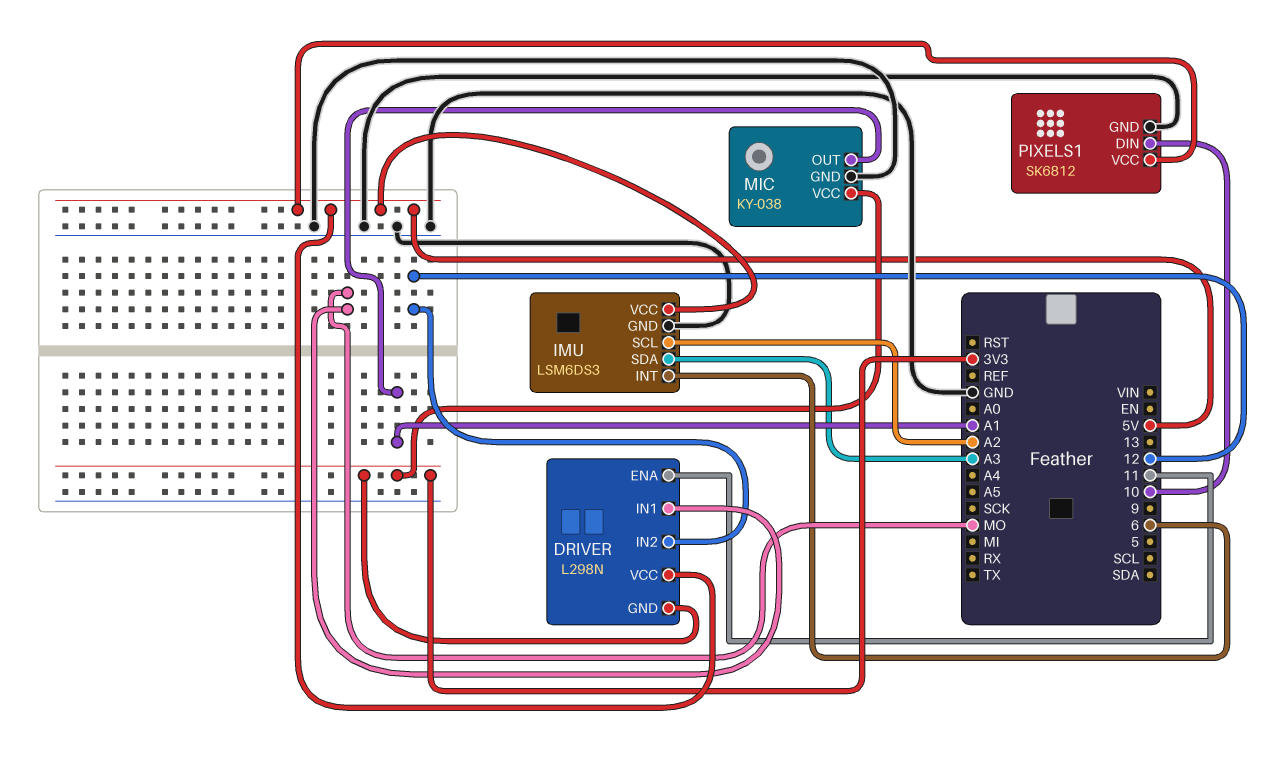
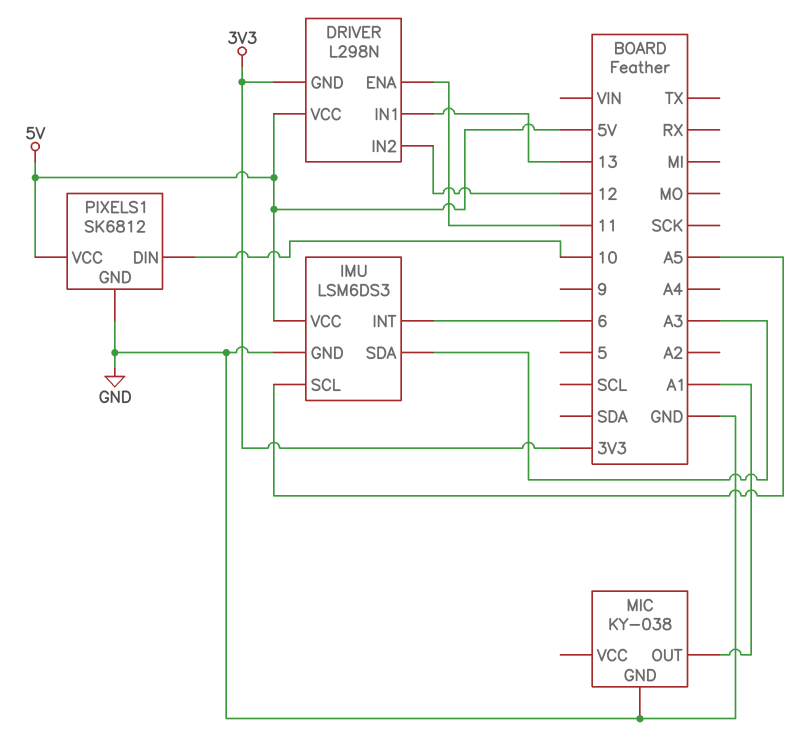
DRIVER pin IN1: MO -> 13
IMU pin SCL: A2 -> A5
MIC pin VCC: 3V3 -> none

